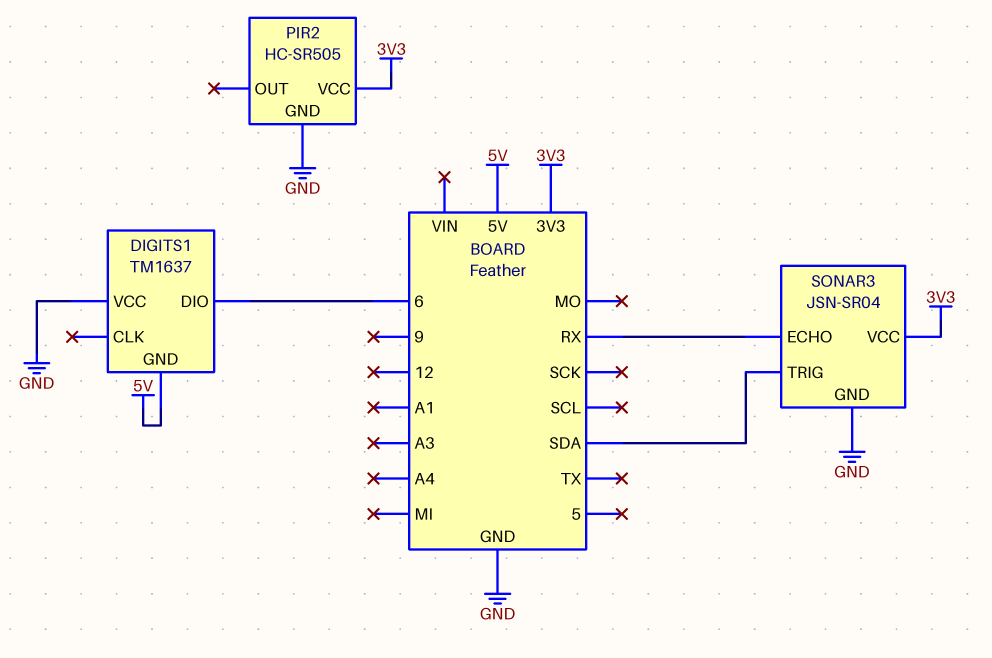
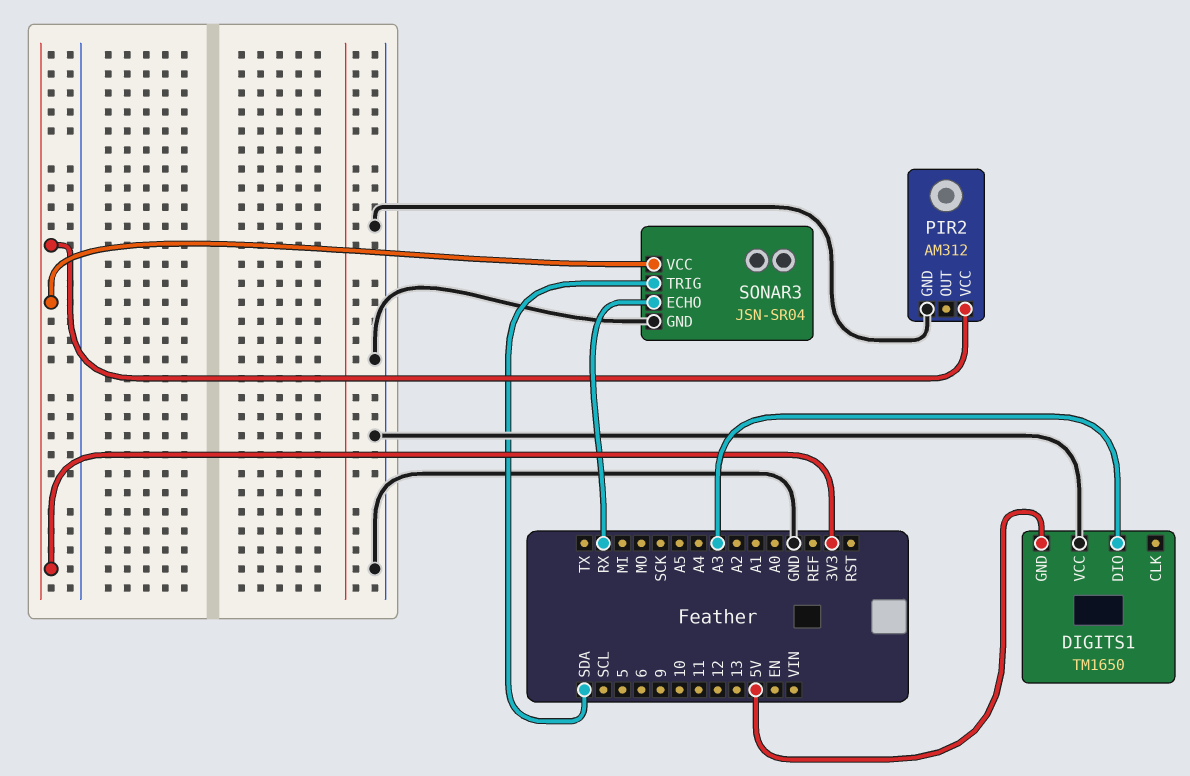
DIGITS1: TM1637 -> TM1650
DIGITS1 pin DIO: 6 -> A3
PIR2: HC-SR505 -> AM312

